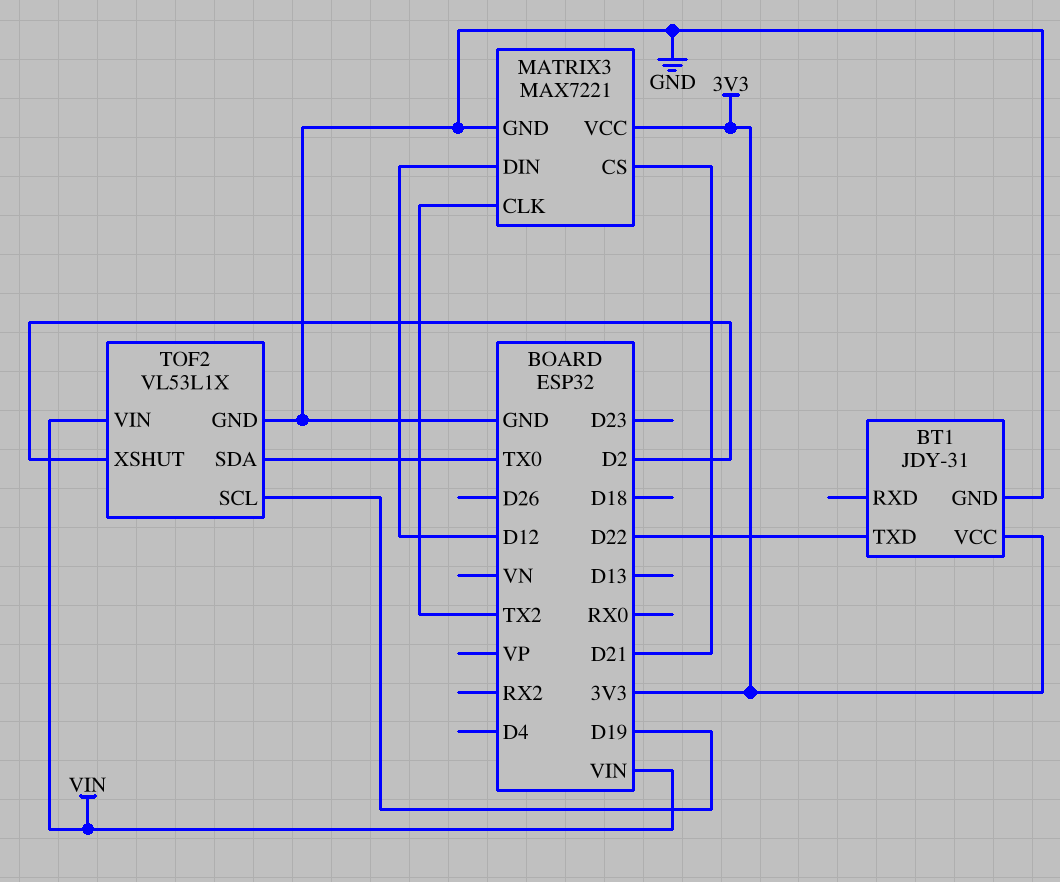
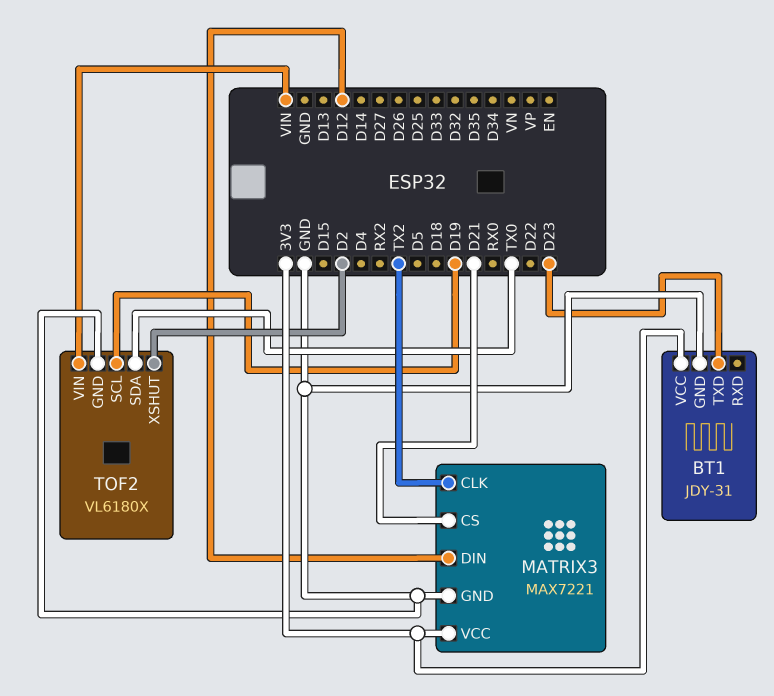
BT1 pin TXD: D22 -> D23
TOF2: VL53L1X -> VL6180X

